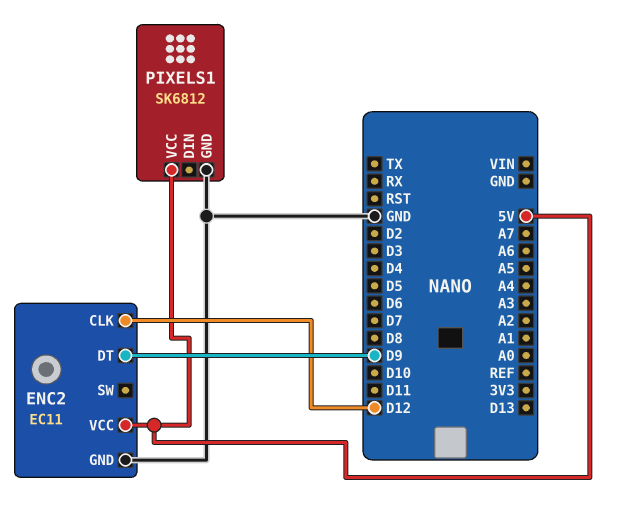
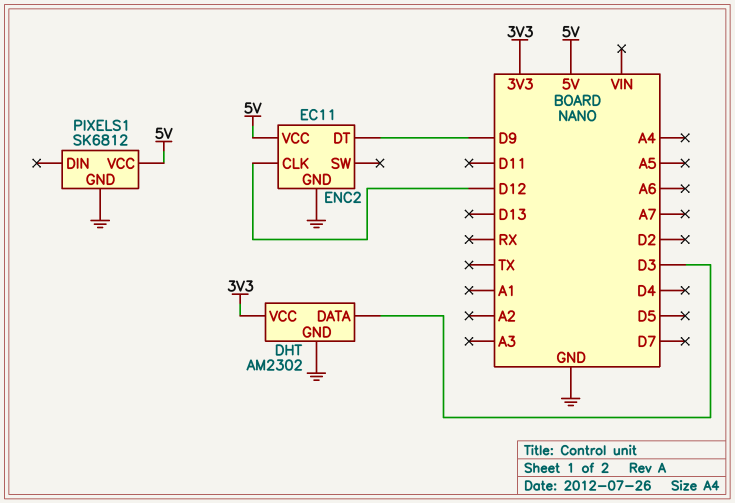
DHT: none -> AM2302
DHT pin DATA: none -> D3
DHT pin GND: none -> GND
DHT pin VCC: none -> 3V3

